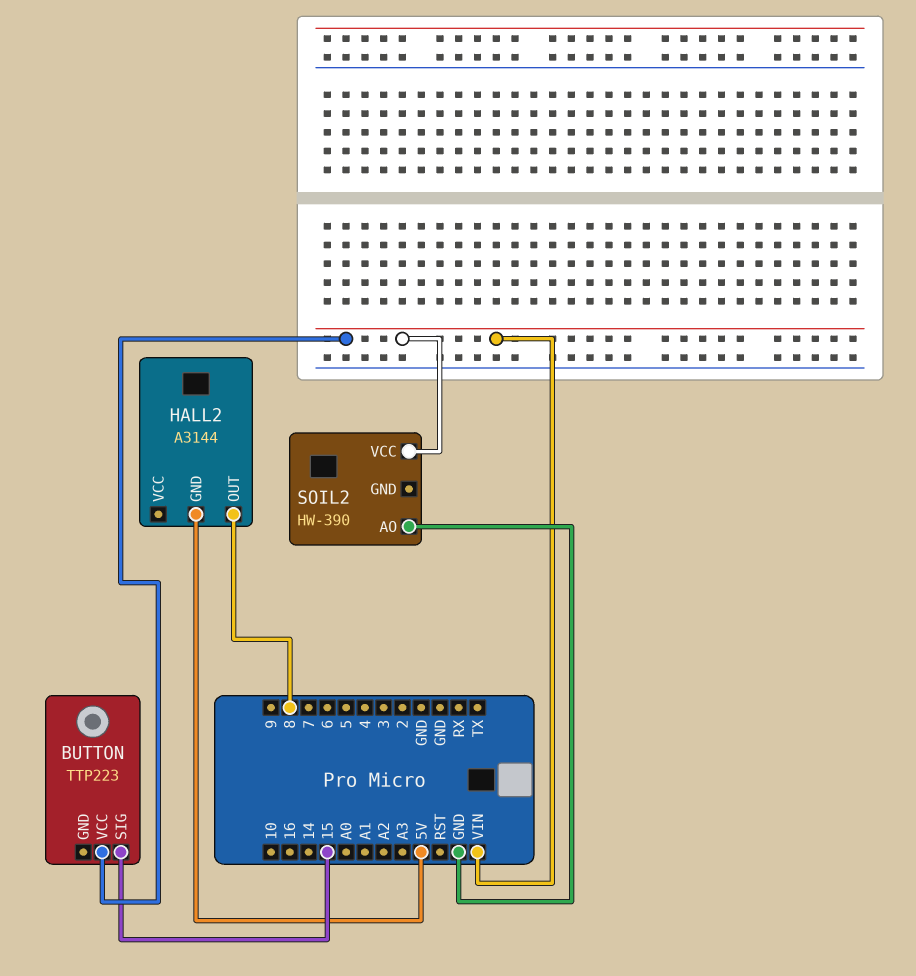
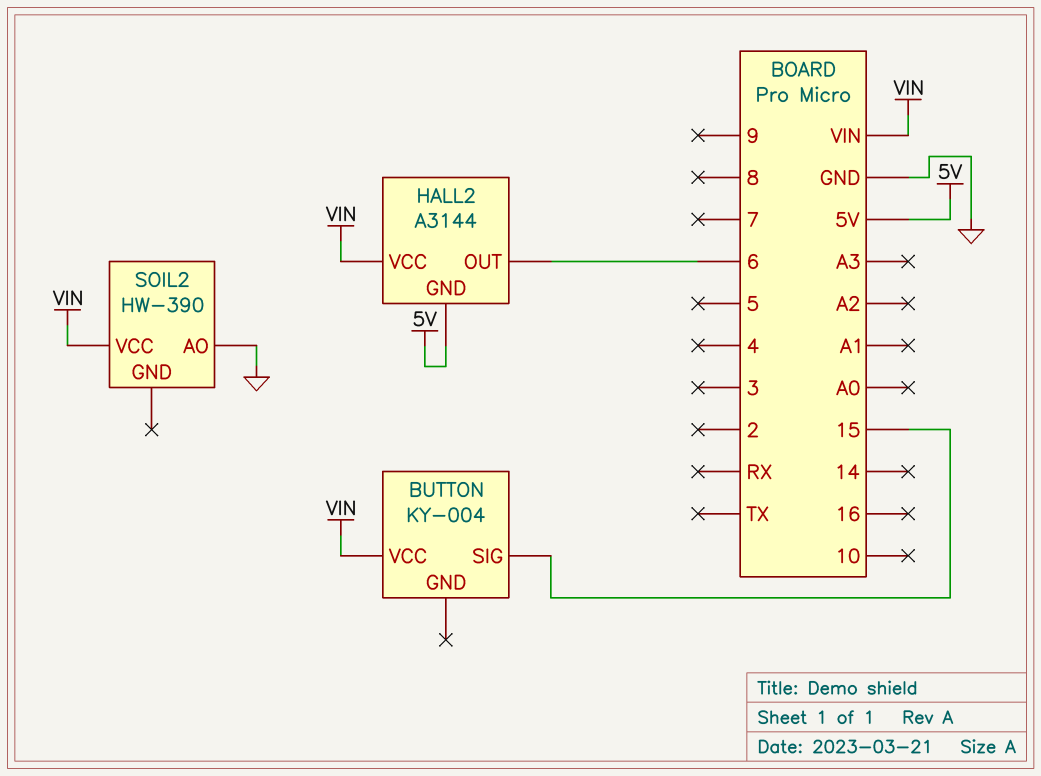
BUTTON: TTP223 -> KY-004
HALL2 pin OUT: 8 -> 6
HALL2 pin VCC: none -> VIN

